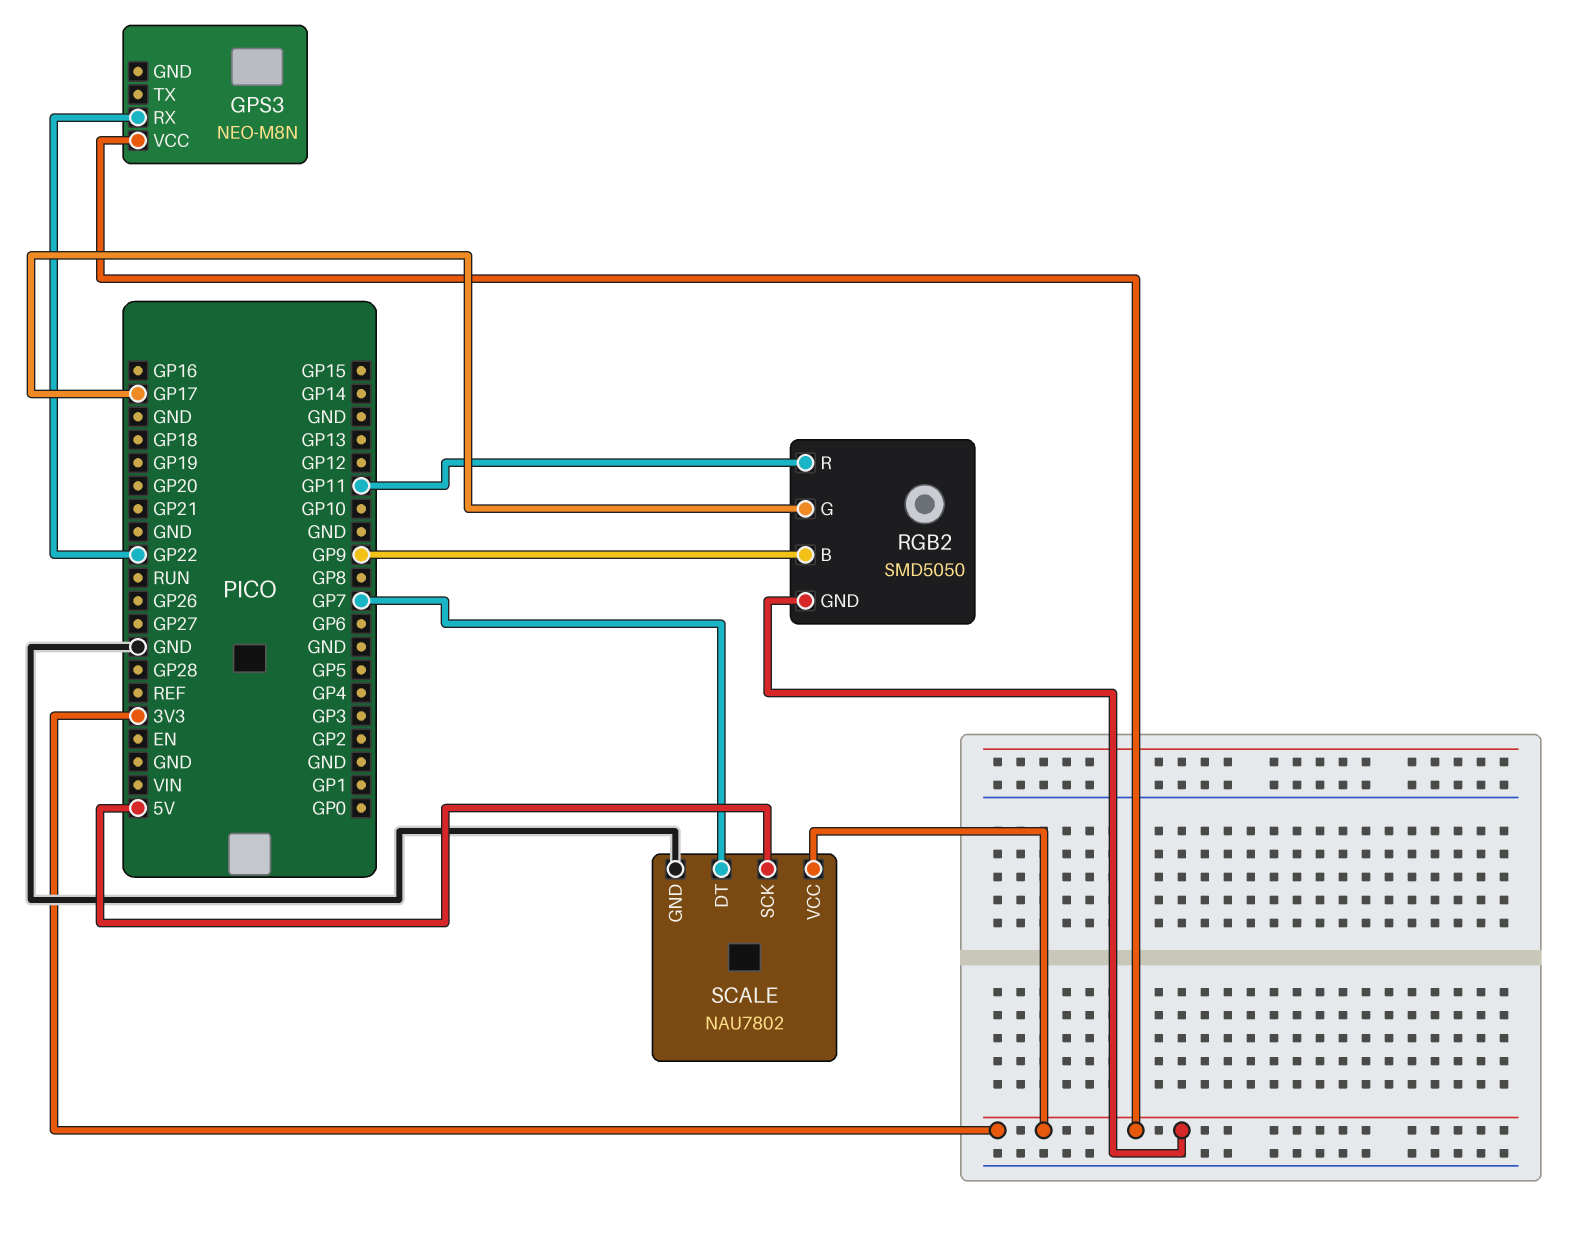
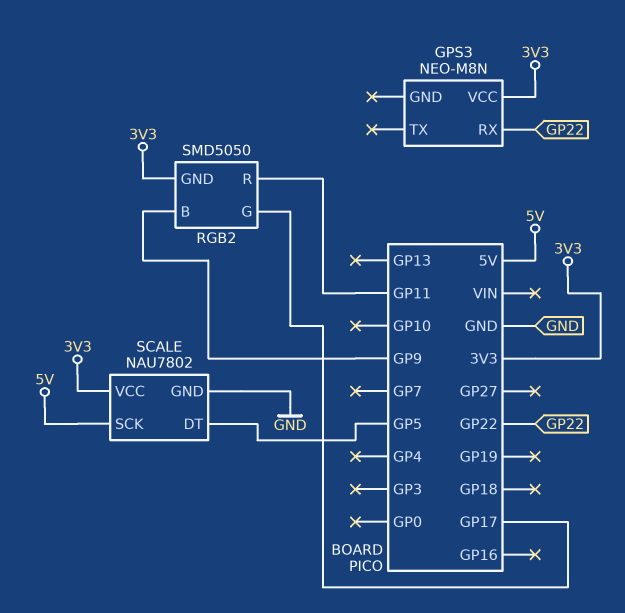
SCALE pin DT: GP7 -> GP5

